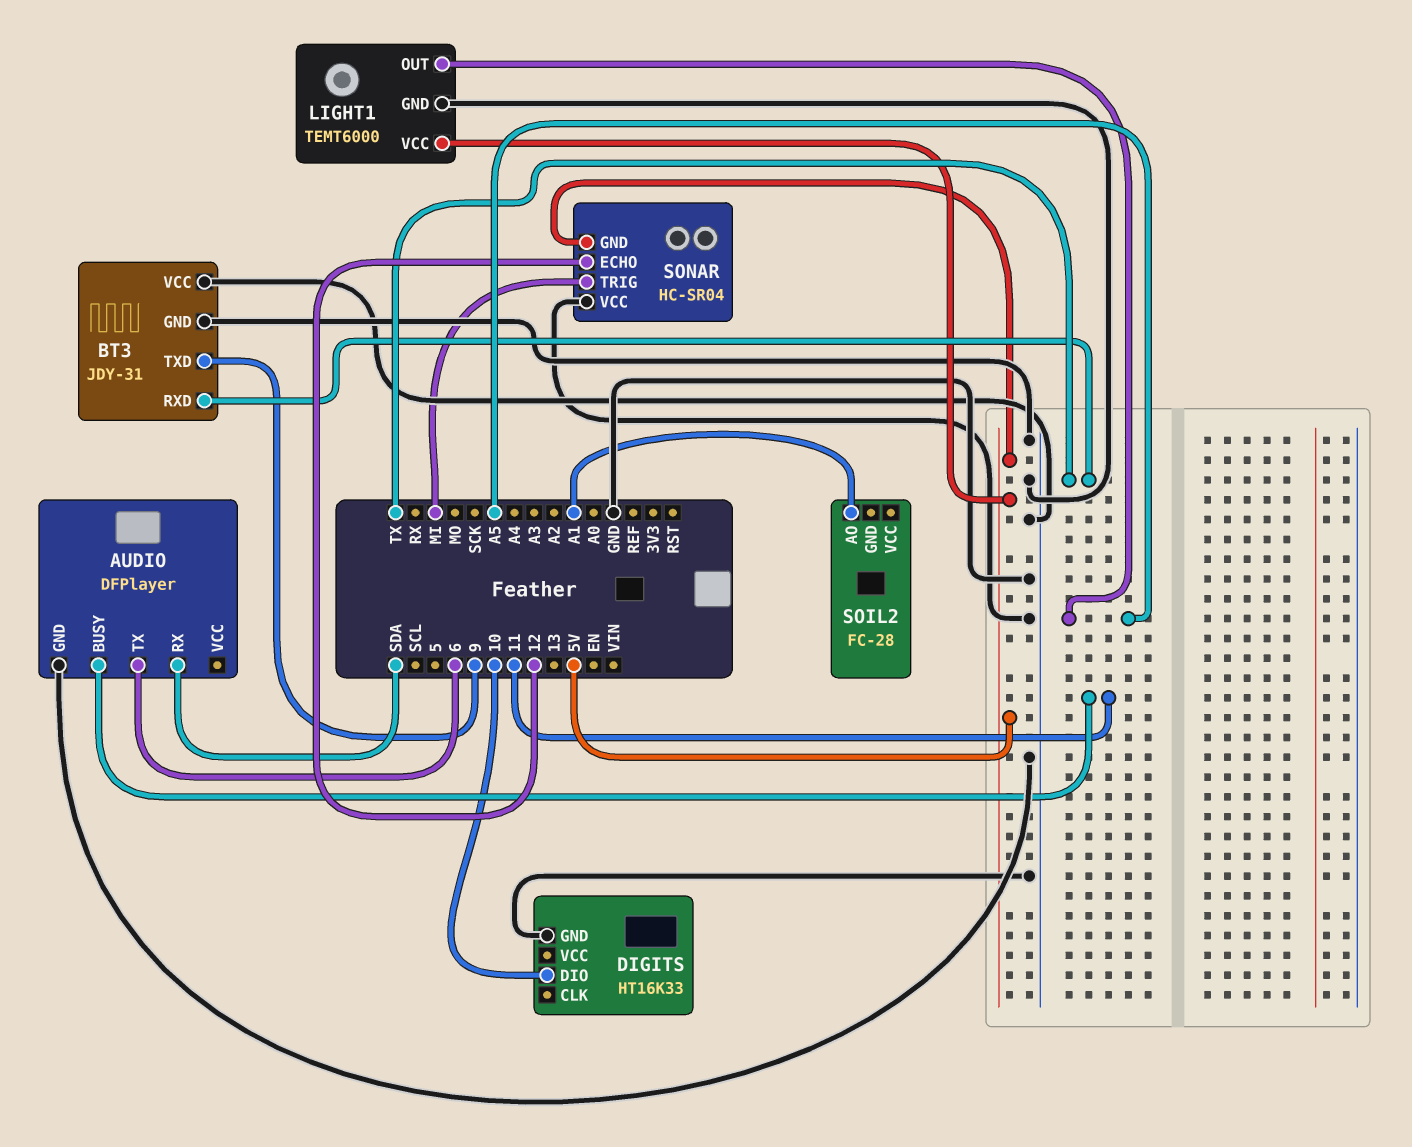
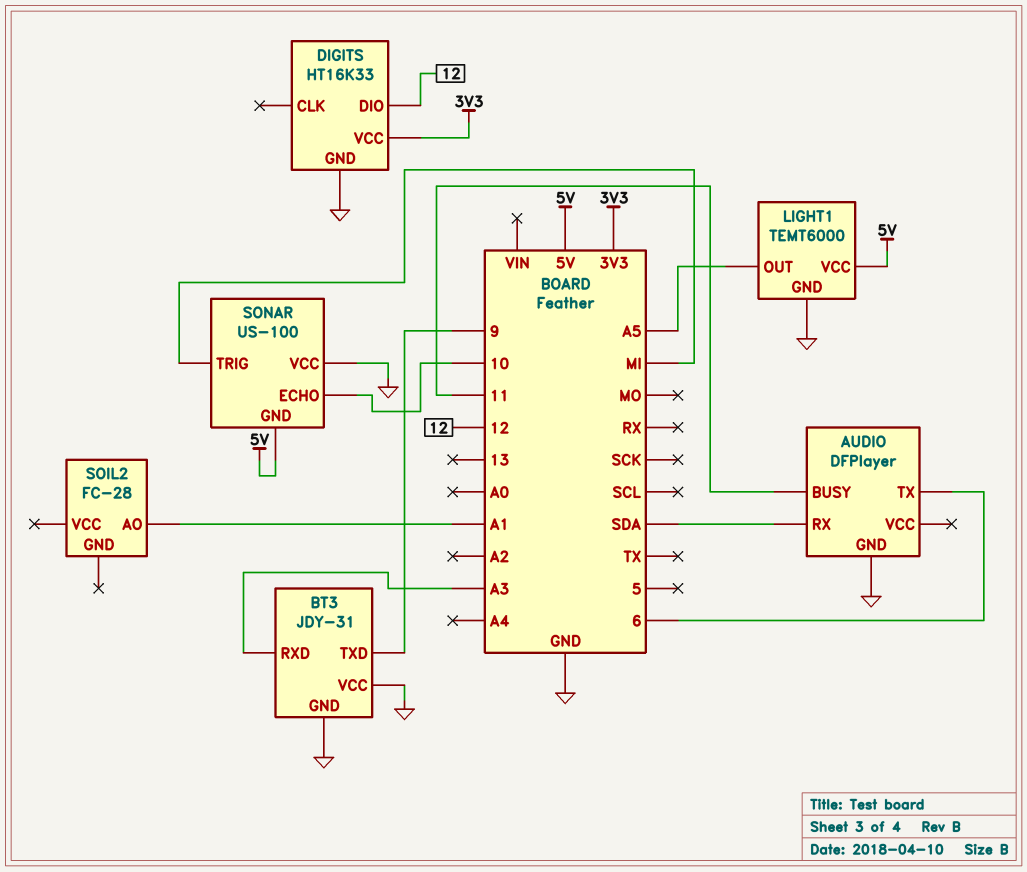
BT3 pin RXD: TX -> A3
DIGITS pin DIO: 10 -> 12
DIGITS pin VCC: none -> 3V3
SONAR: HC-SR04 -> US-100
SONAR pin ECHO: 12 -> 10

